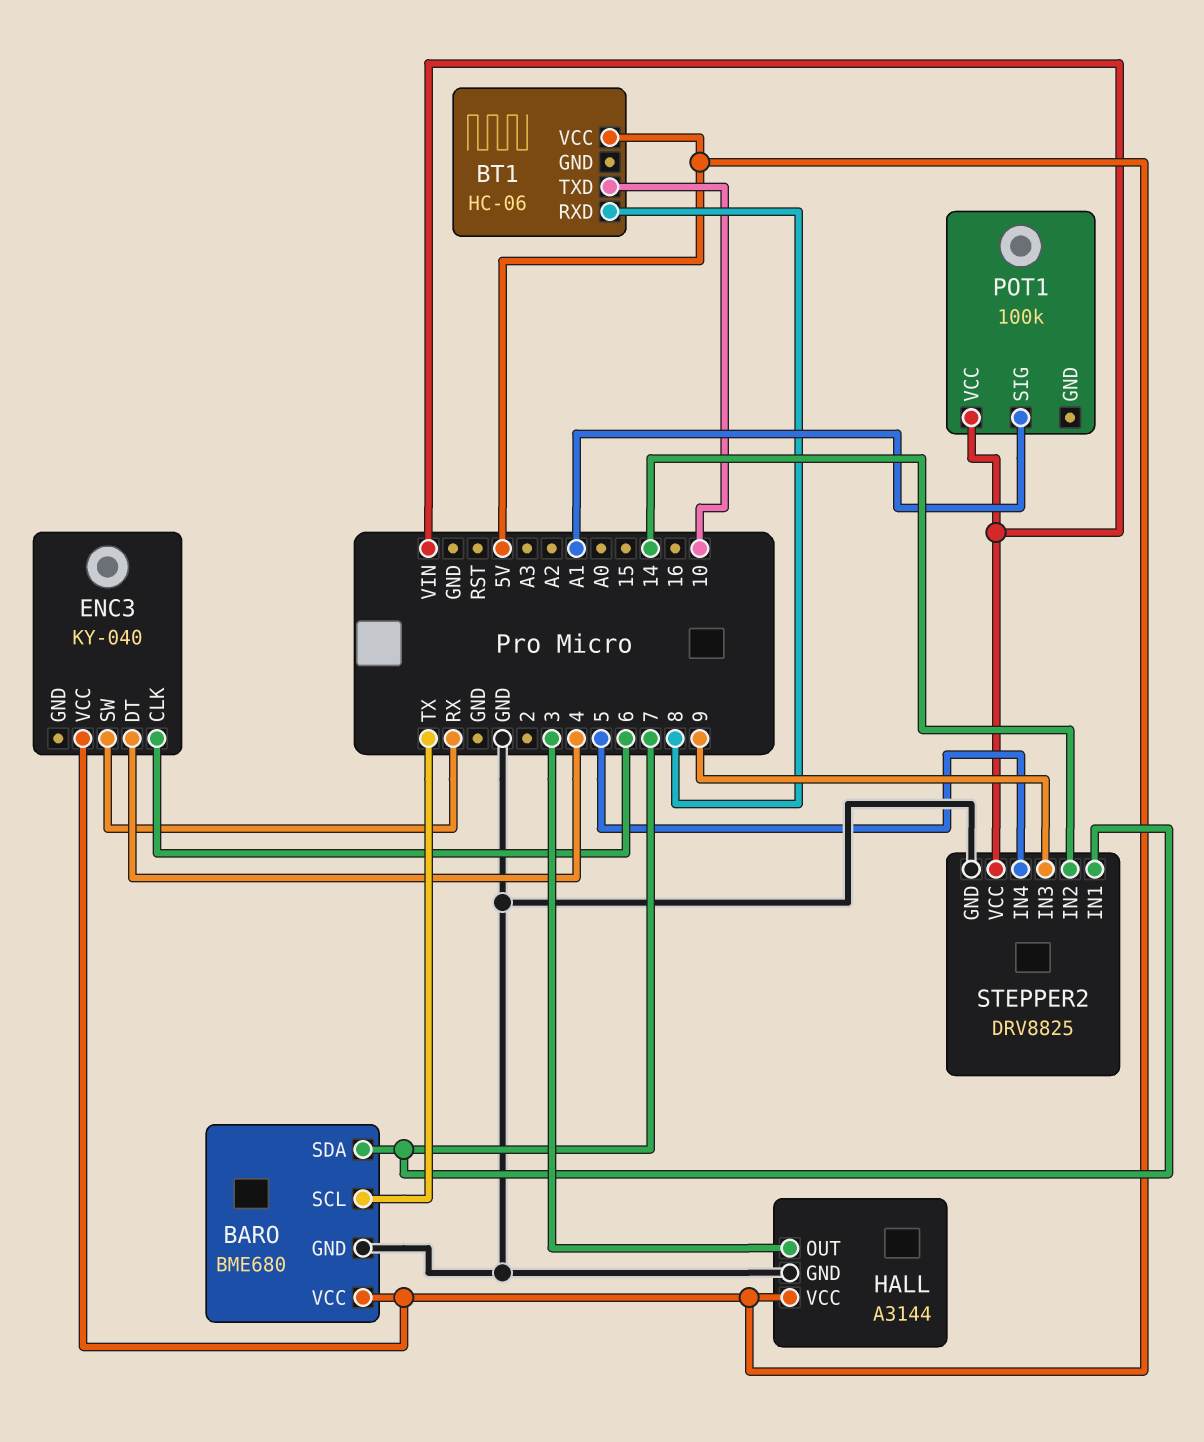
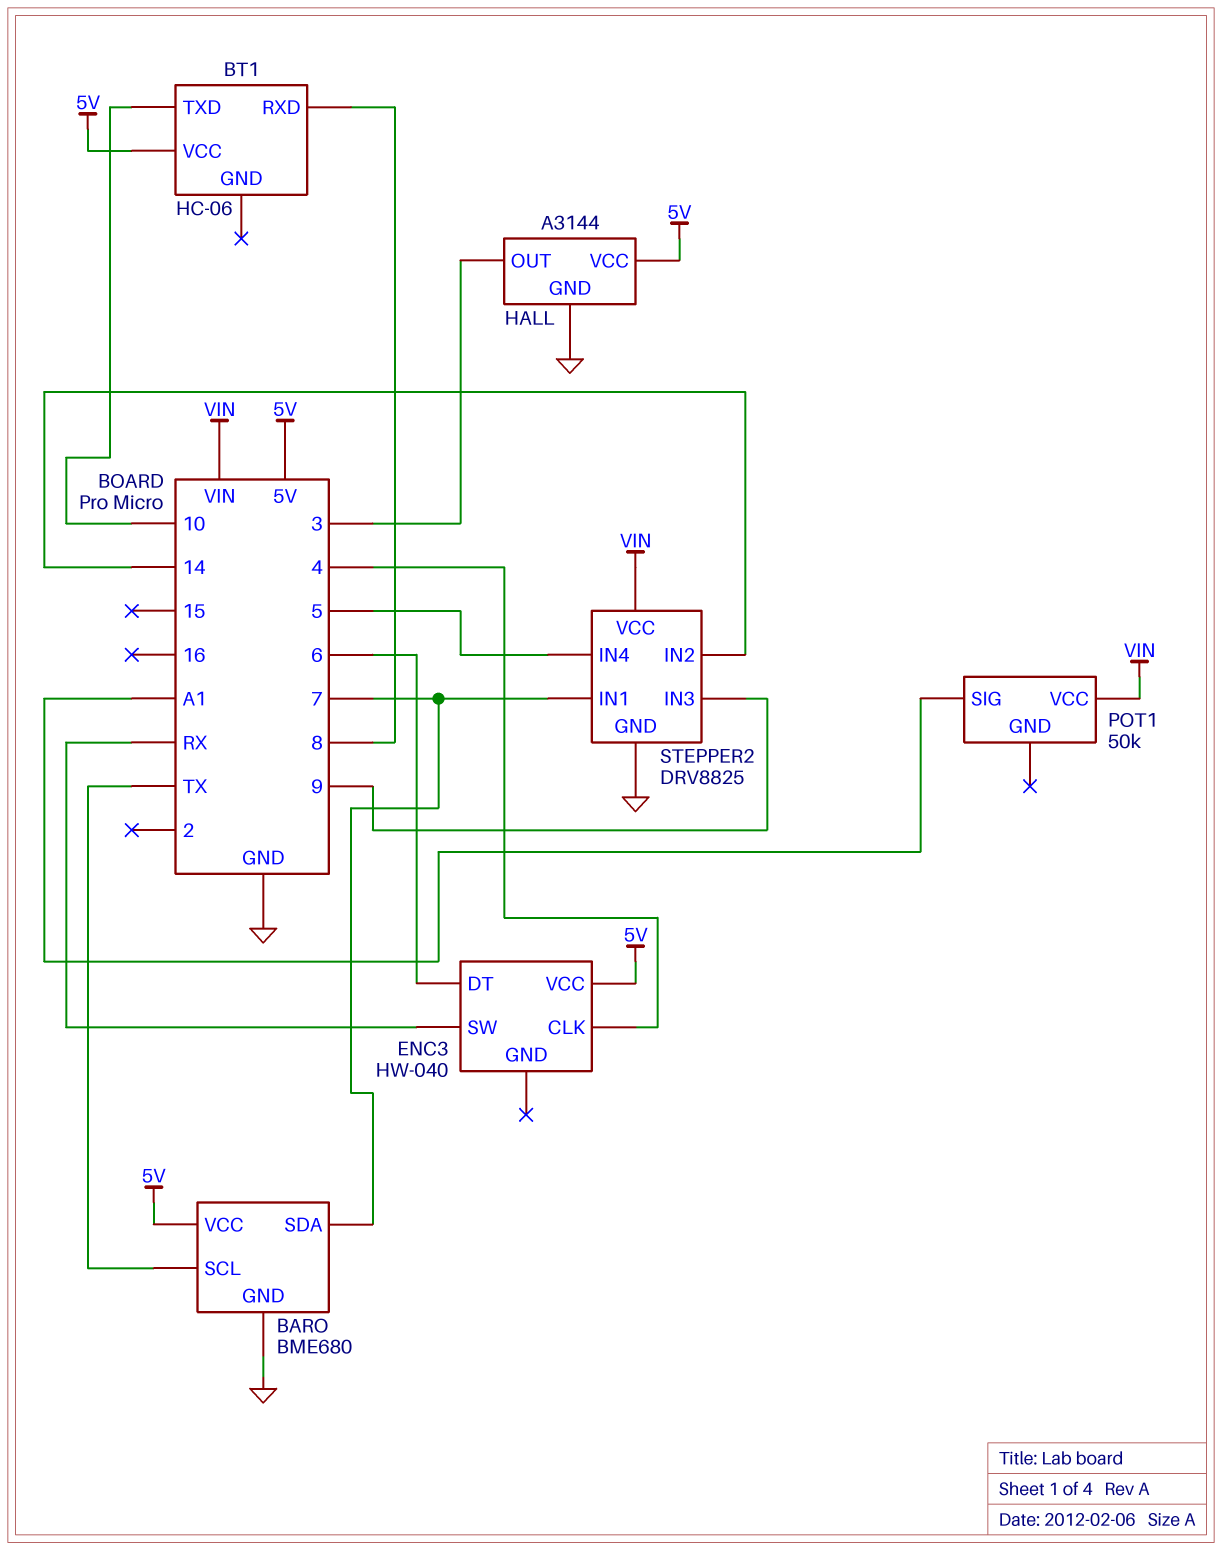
ENC3: KY-040 -> HW-040
ENC3 pin CLK: 6 -> 4
ENC3 pin DT: 4 -> 6
POT1: 100k -> 50k

